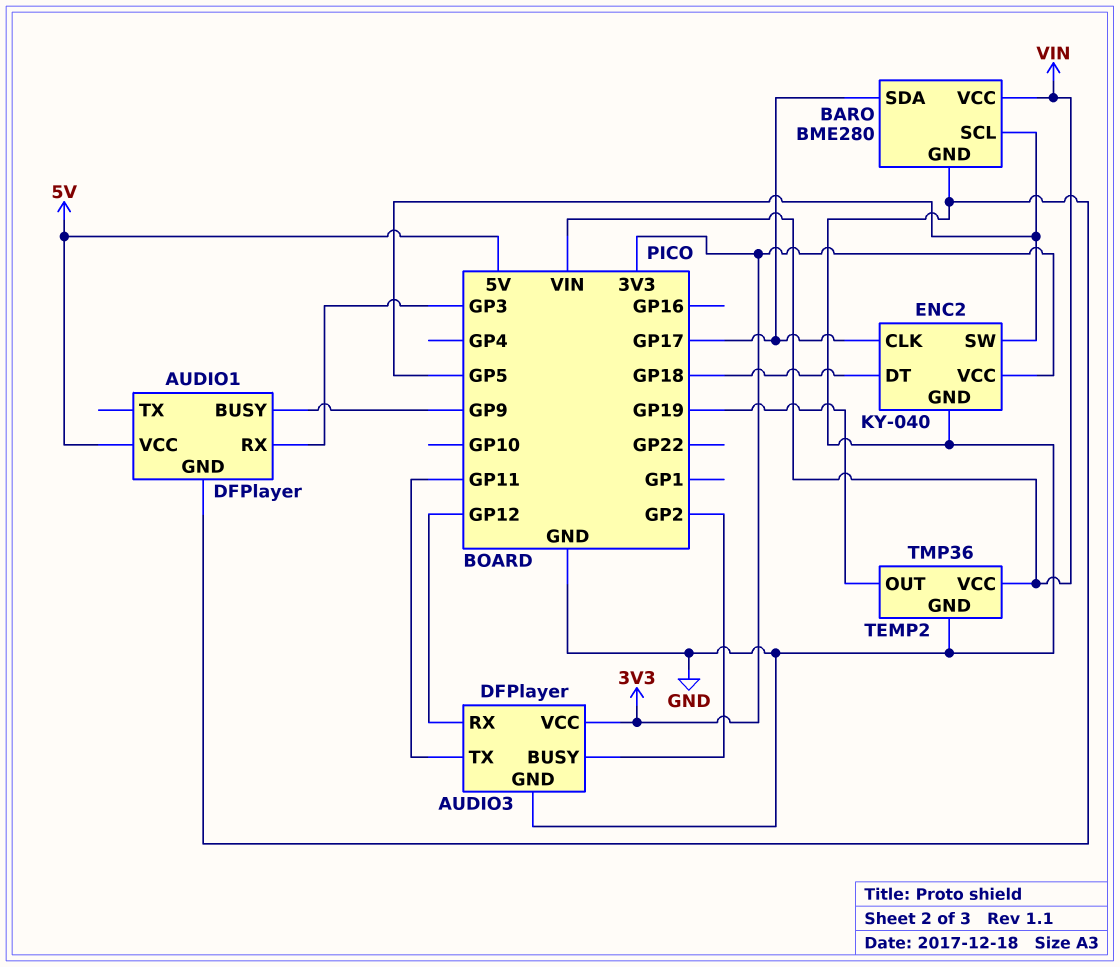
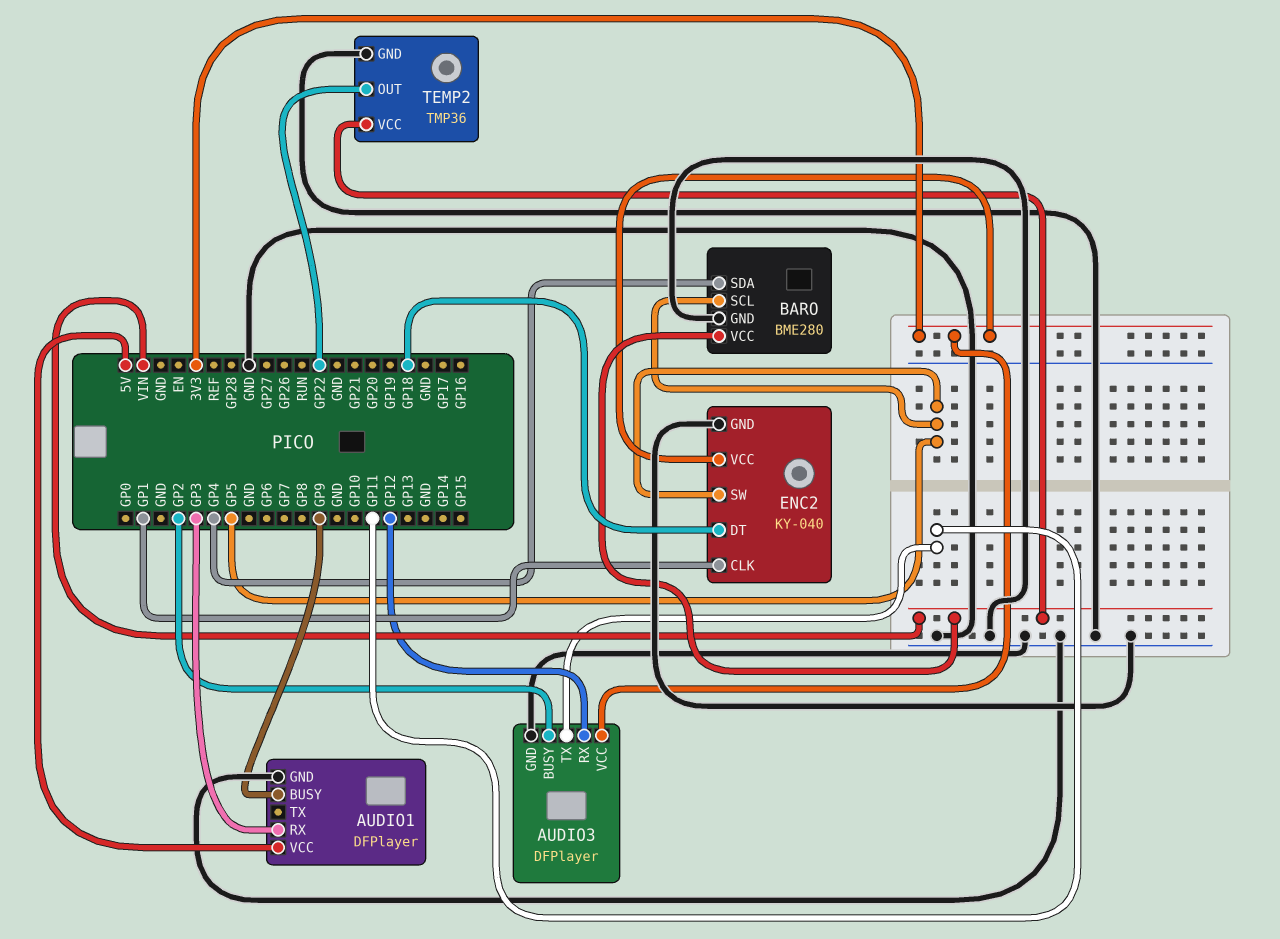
BARO pin SDA: GP17 -> GP4
ENC2 pin CLK: GP17 -> GP1
TEMP2 pin OUT: GP19 -> GP22

